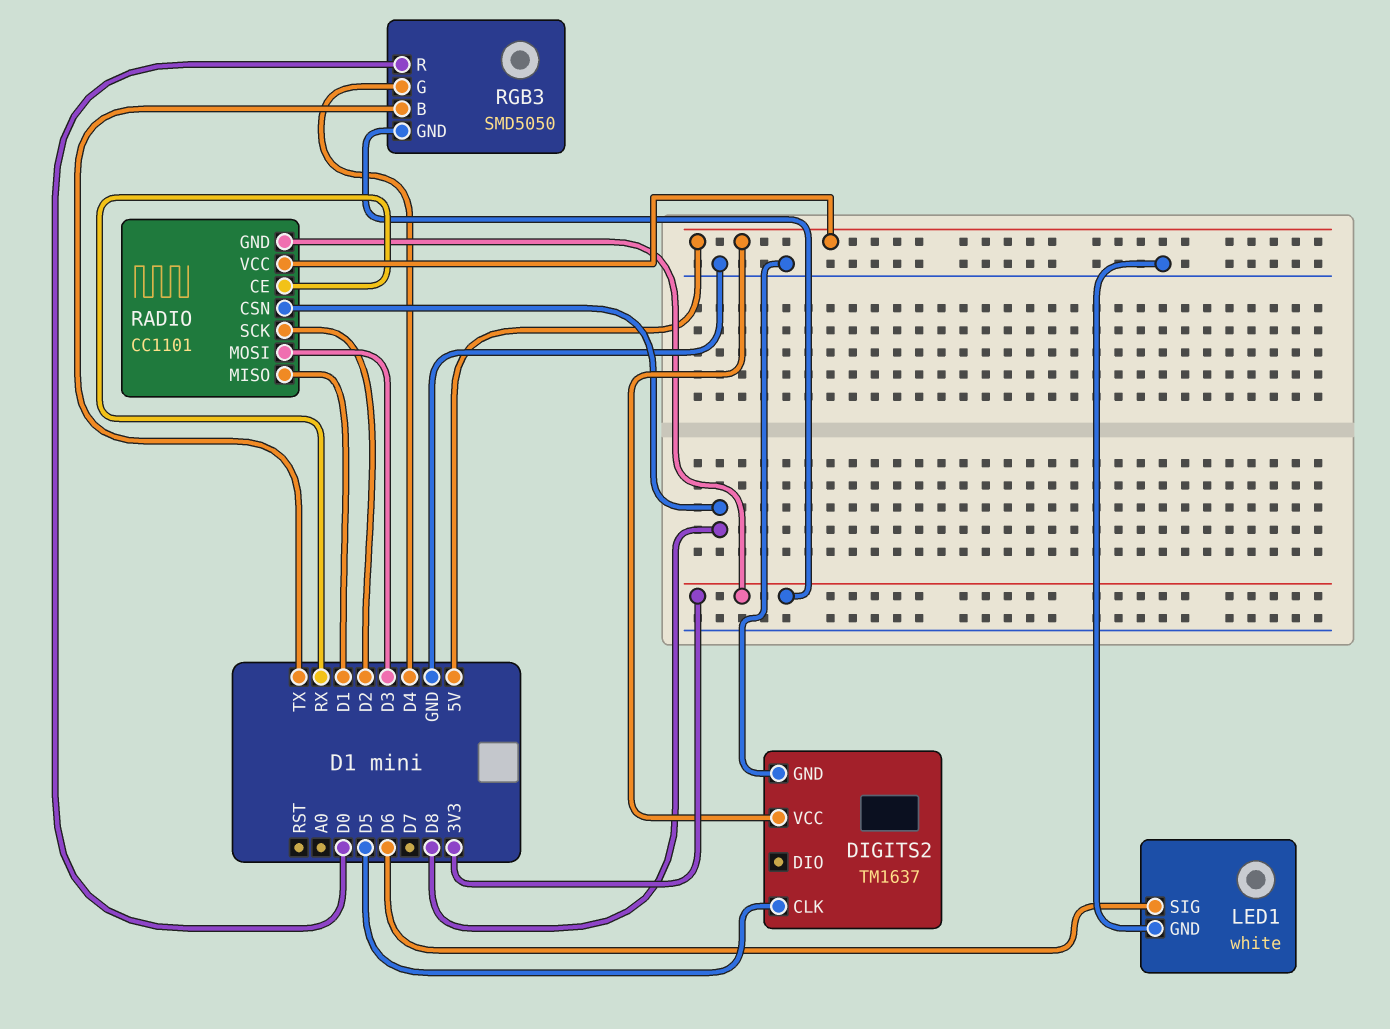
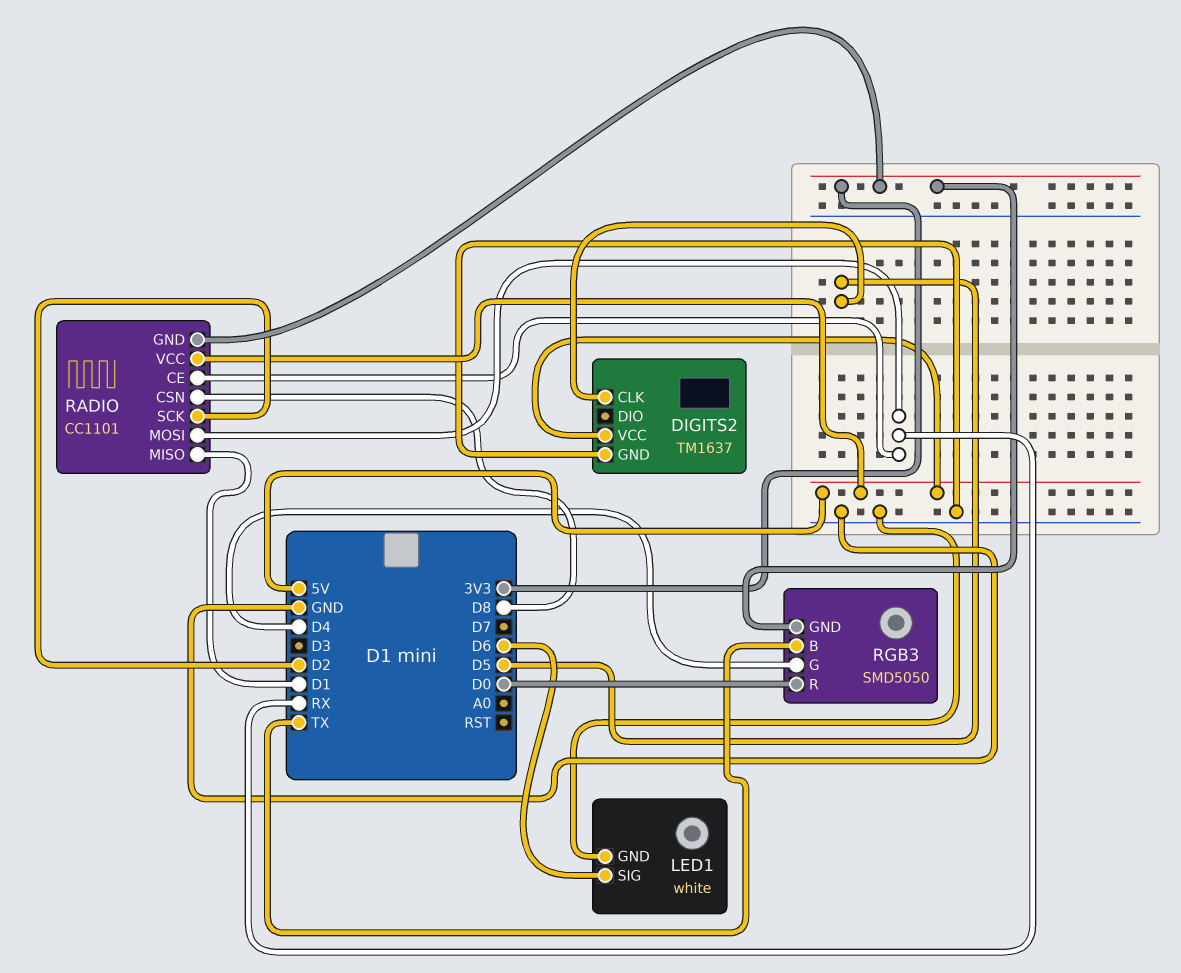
RADIO pin MOSI: D3 -> RX

